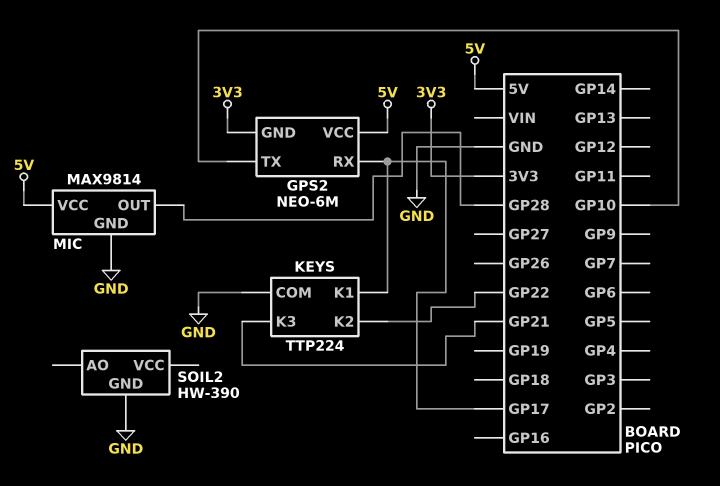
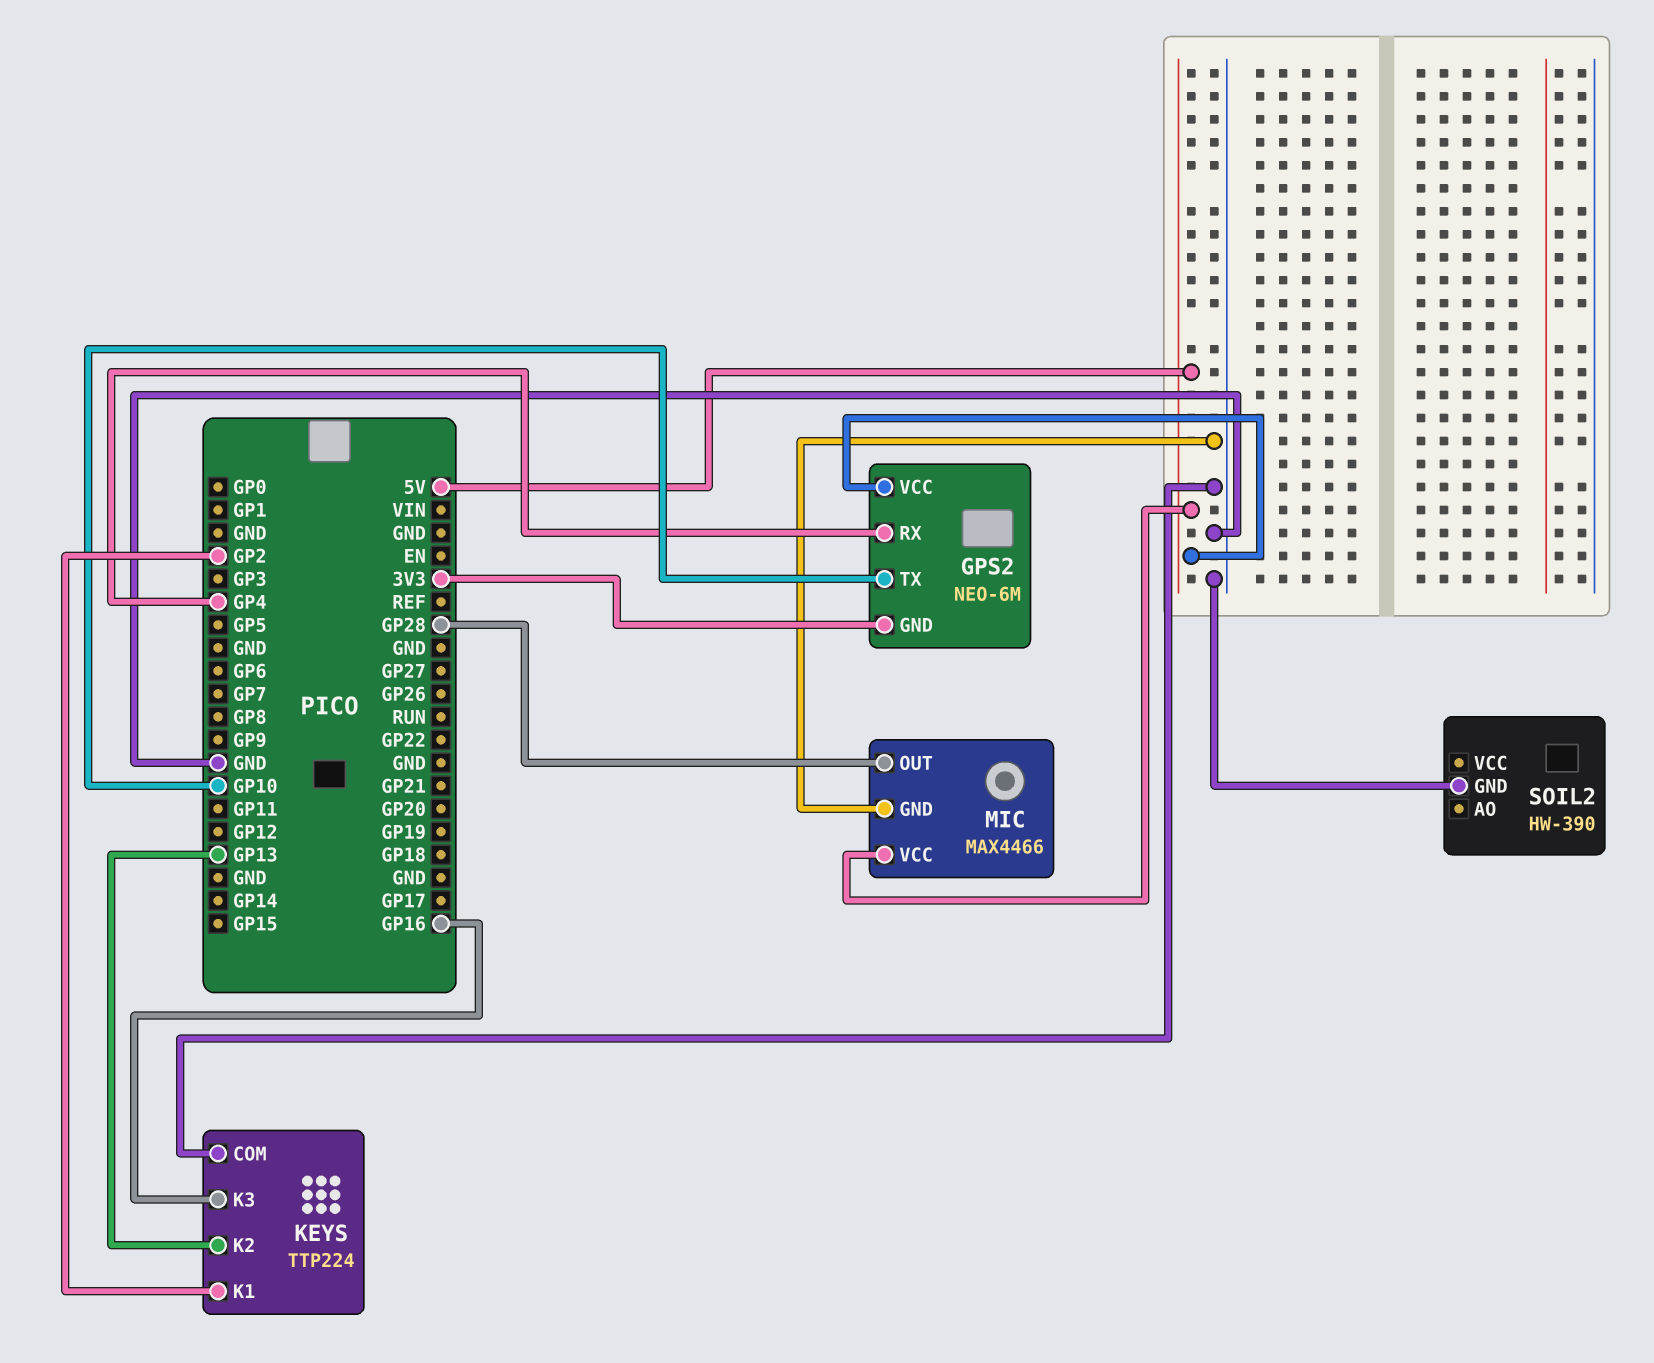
GPS2 pin RX: GP17 -> GP4
KEYS pin K1: GP17 -> GP2
KEYS pin K2: GP22 -> GP13
KEYS pin K3: GP21 -> GP16
MIC: MAX9814 -> MAX4466

